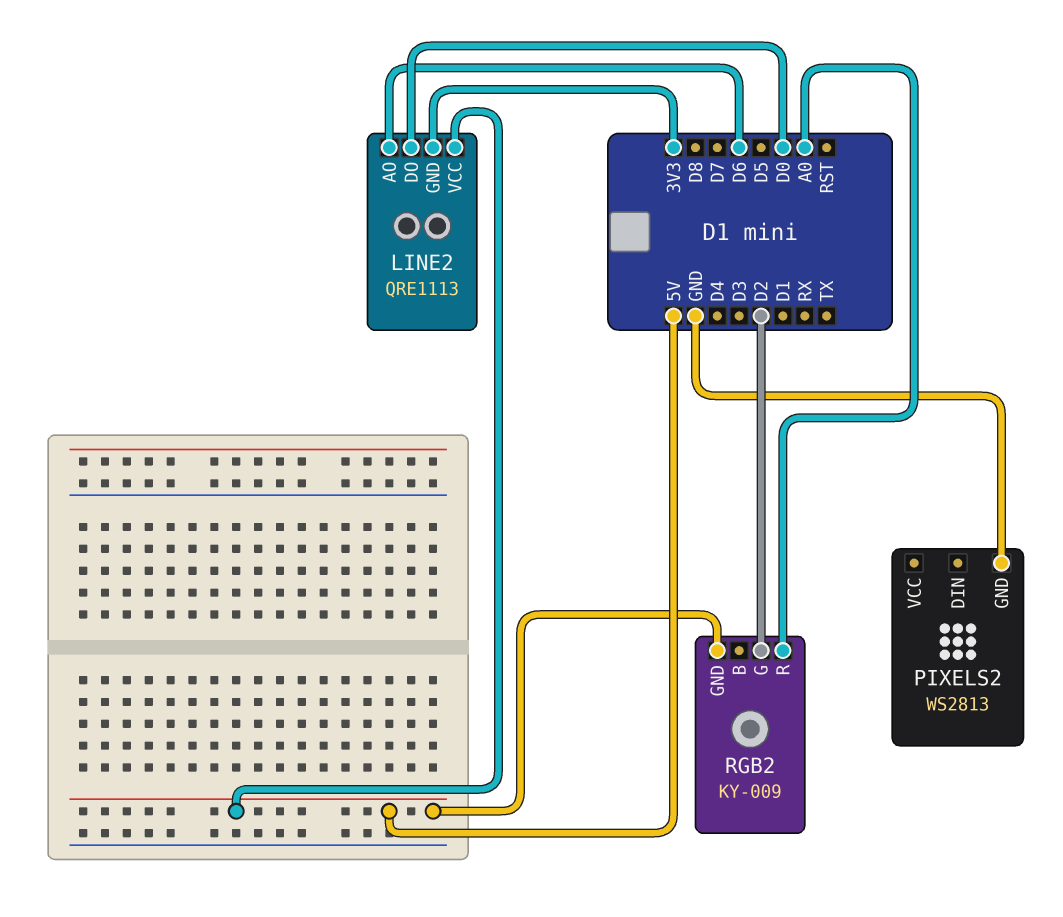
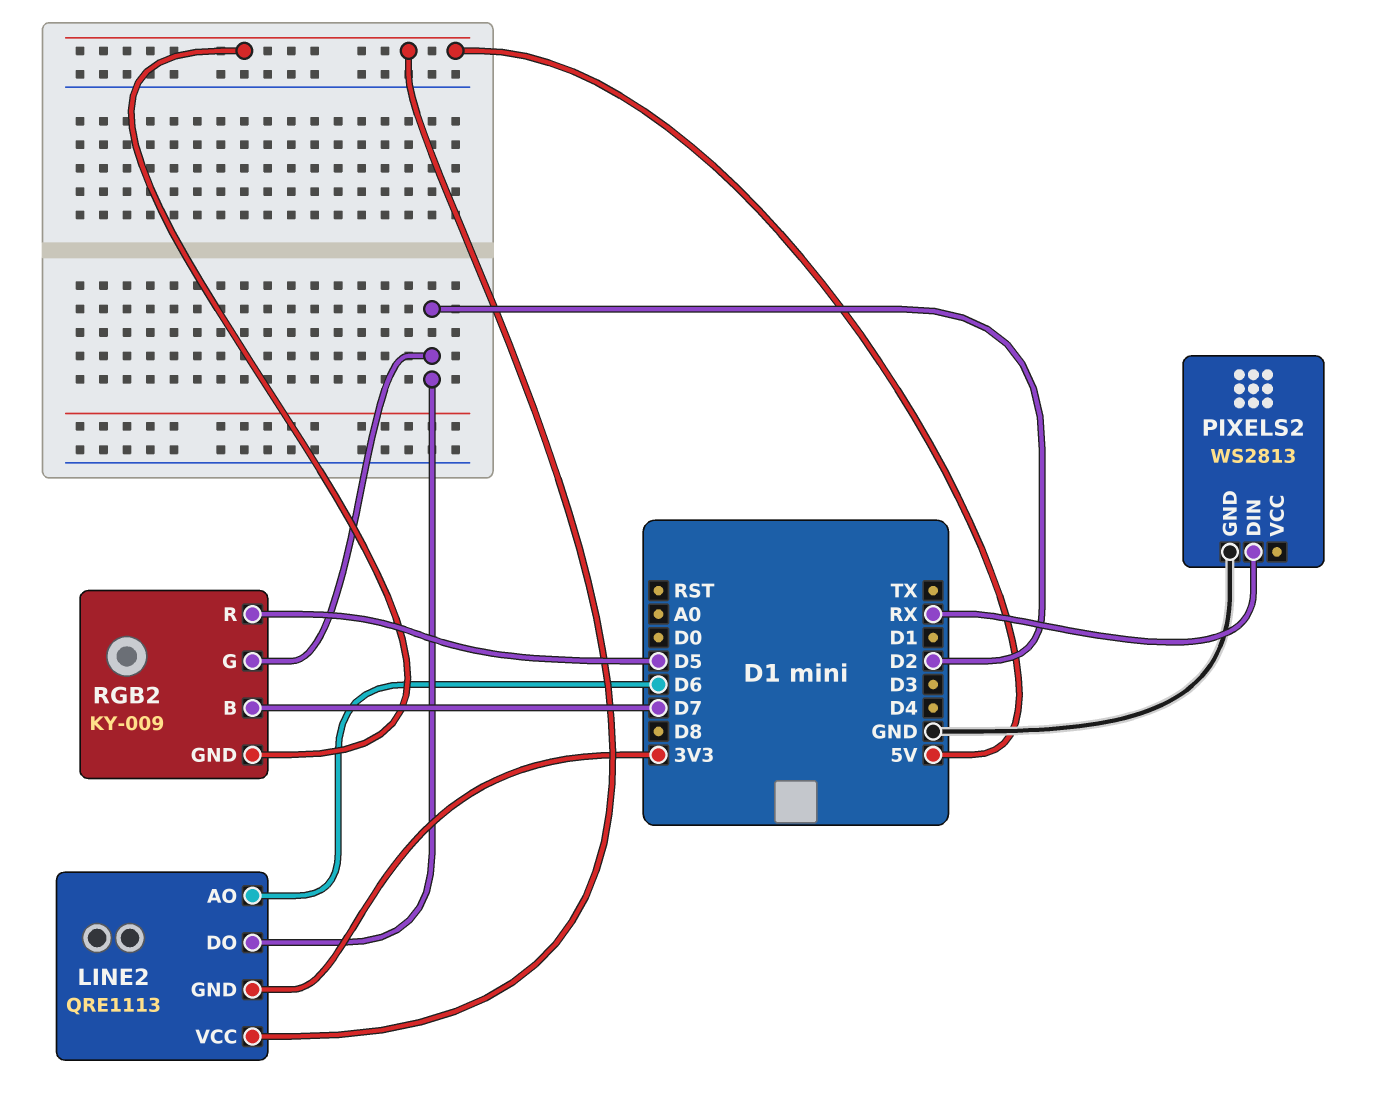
LINE2 pin DO: D0 -> D2
PIXELS2 pin DIN: none -> RX
RGB2 pin B: none -> D7
RGB2 pin R: A0 -> D5

